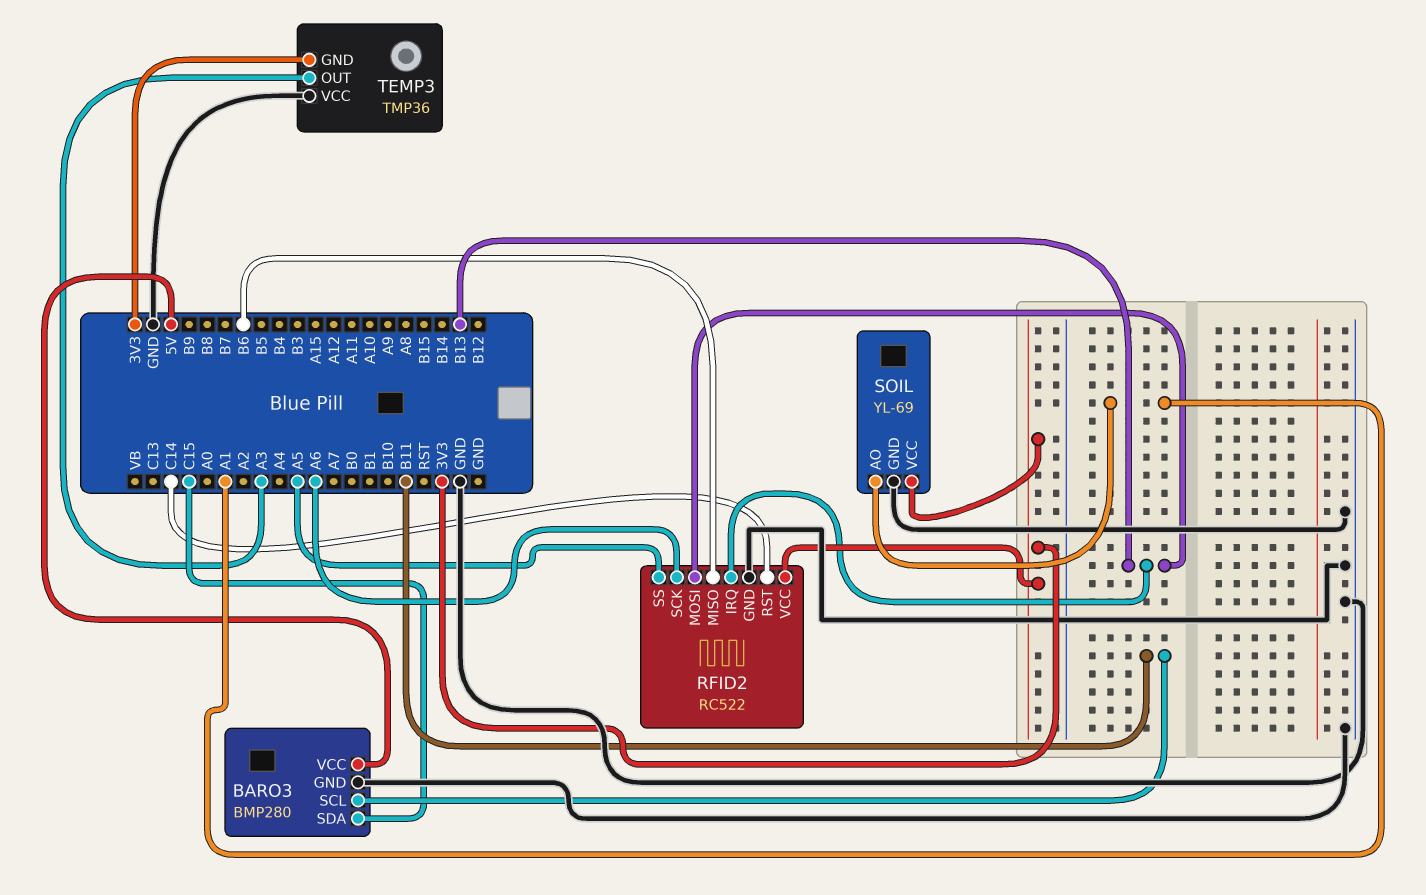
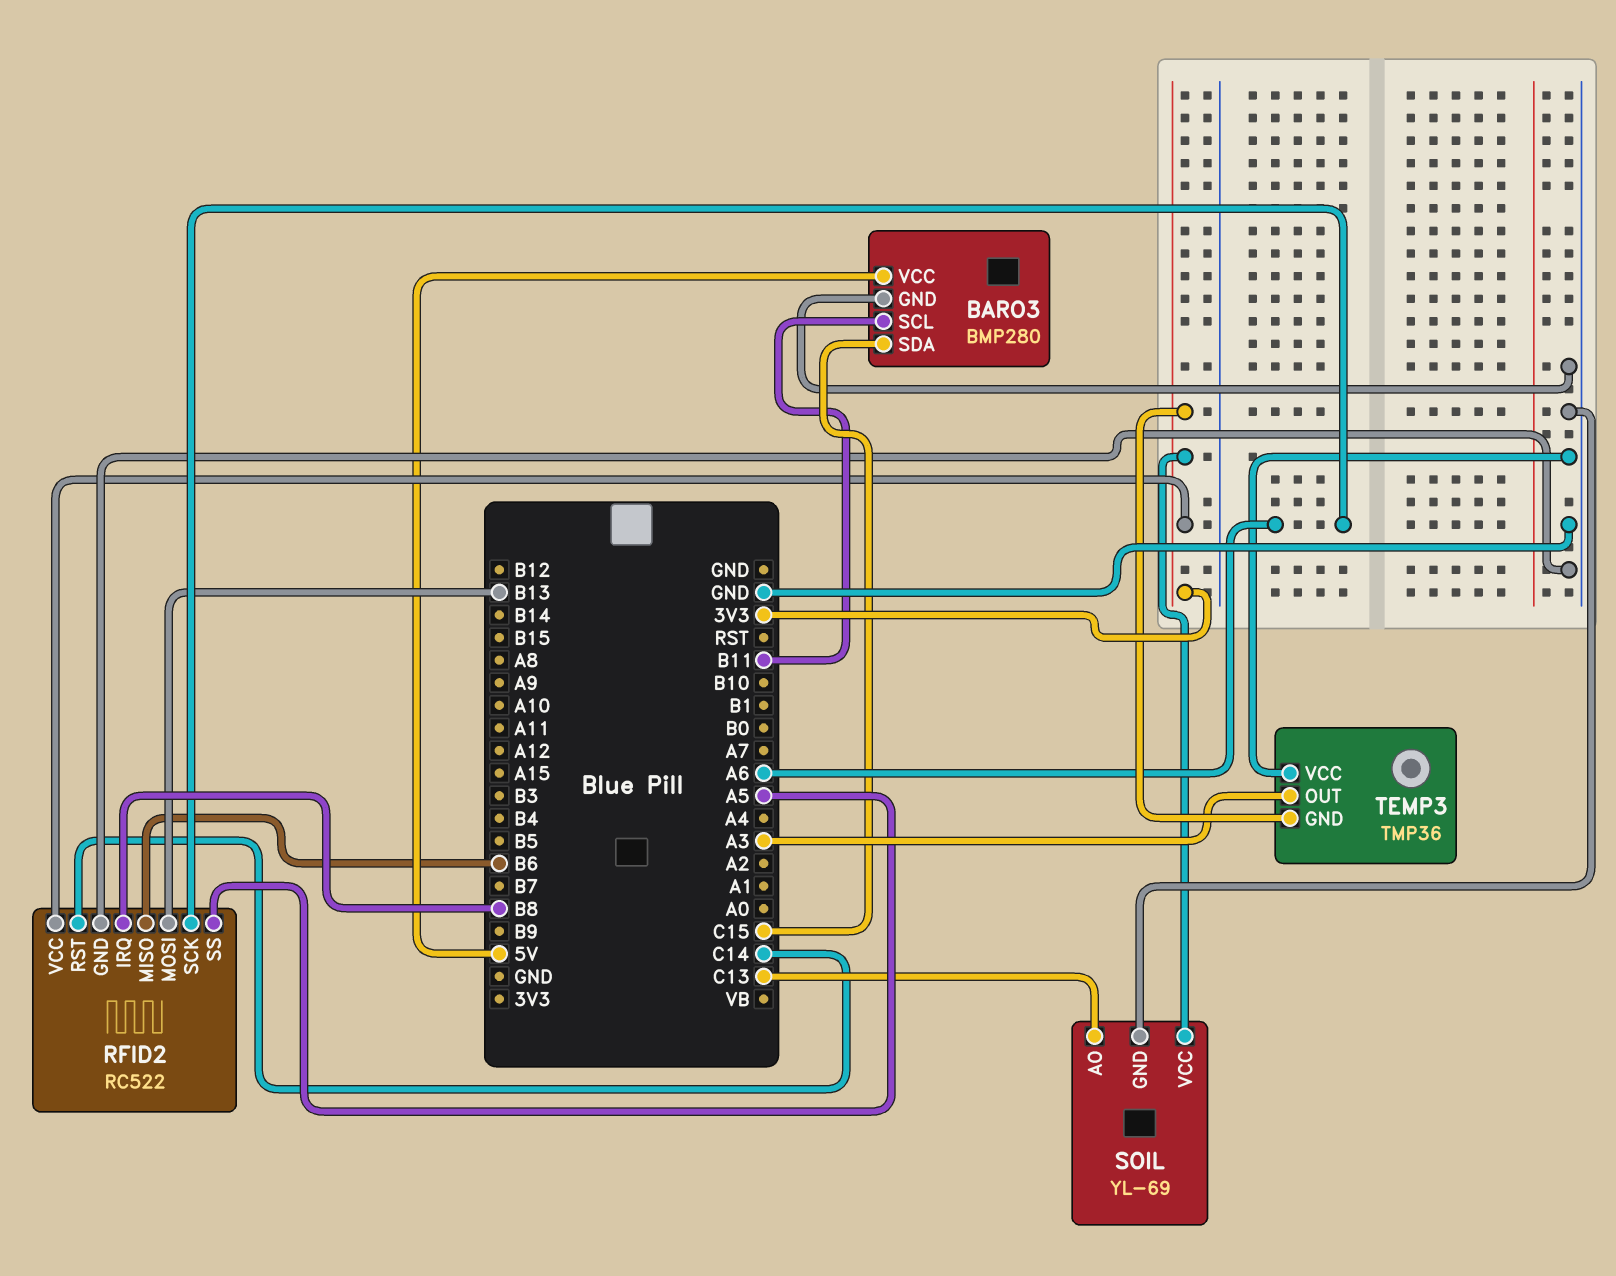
RFID2 pin IRQ: B13 -> B8
SOIL pin AO: A1 -> C13

